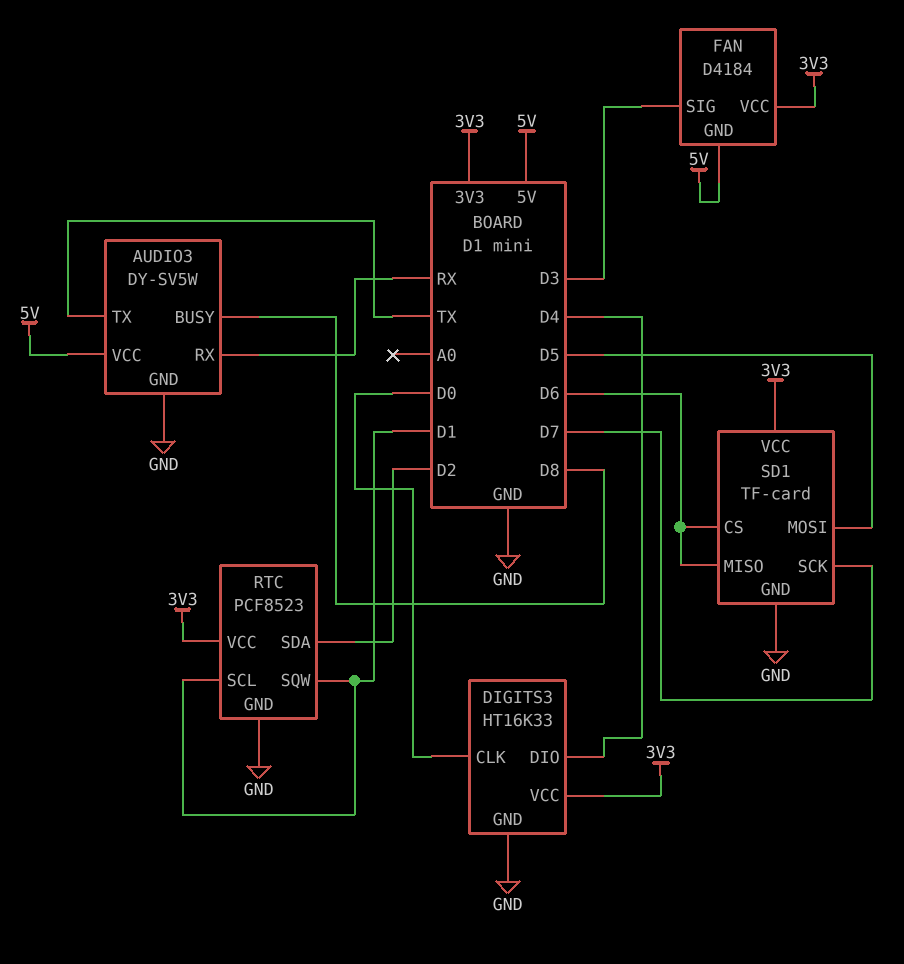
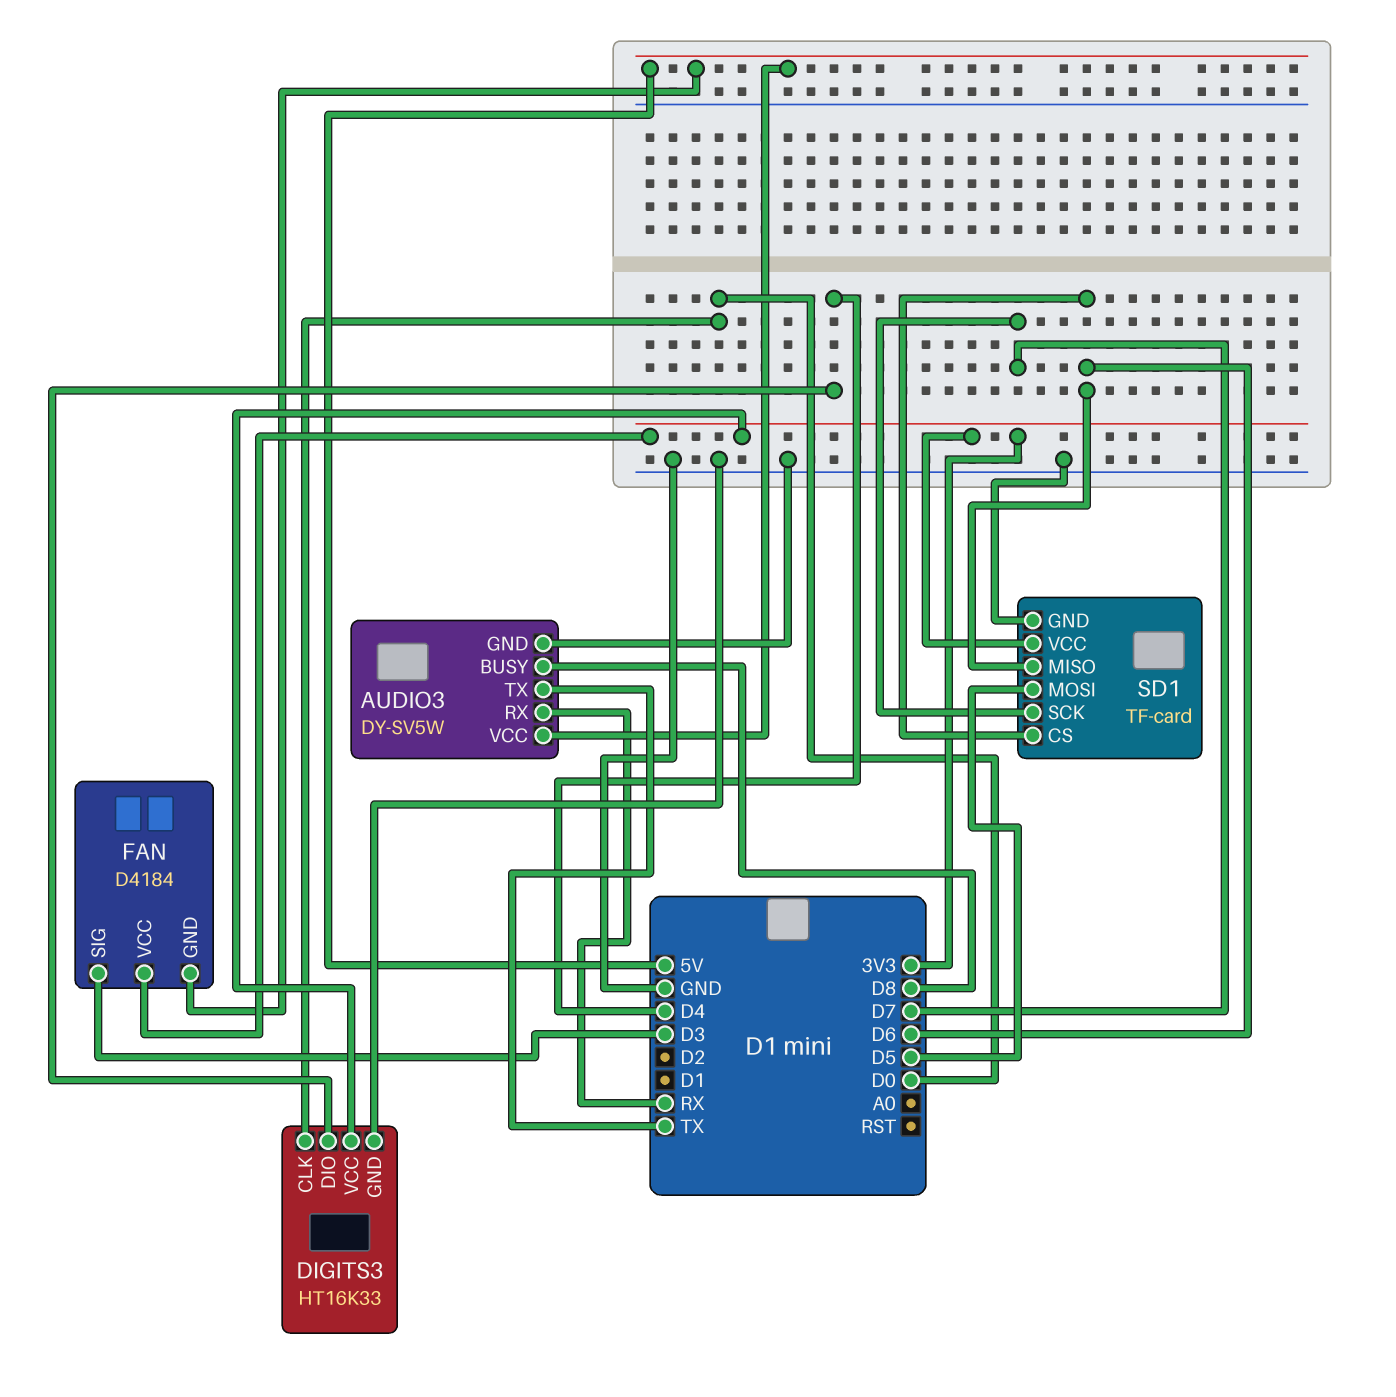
RTC: PCF8523 -> none
RTC pin GND: GND -> none
RTC pin SCL: D1 -> none
RTC pin SDA: D2 -> none
RTC pin SQW: D1 -> none
RTC pin VCC: 3V3 -> none

